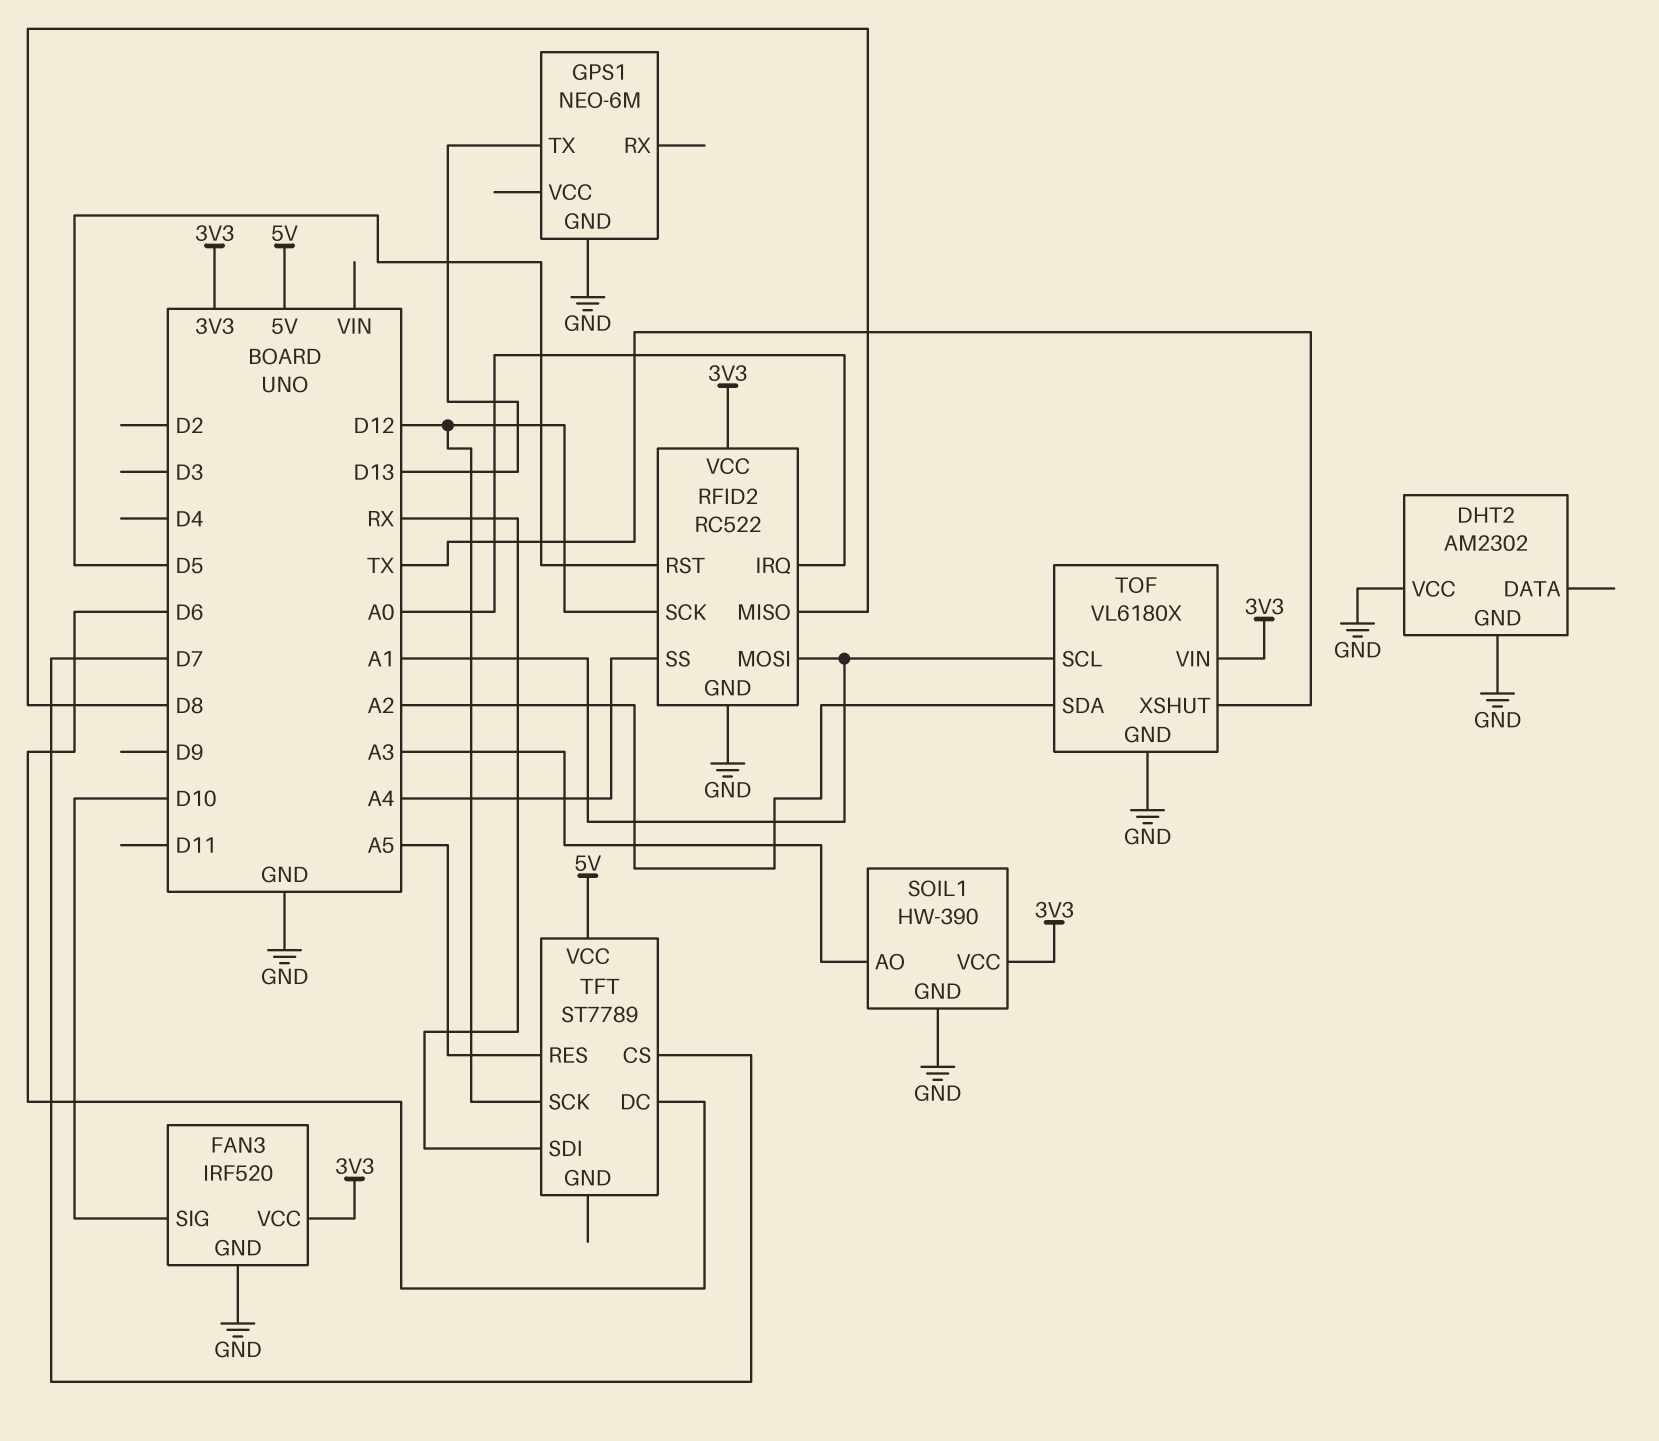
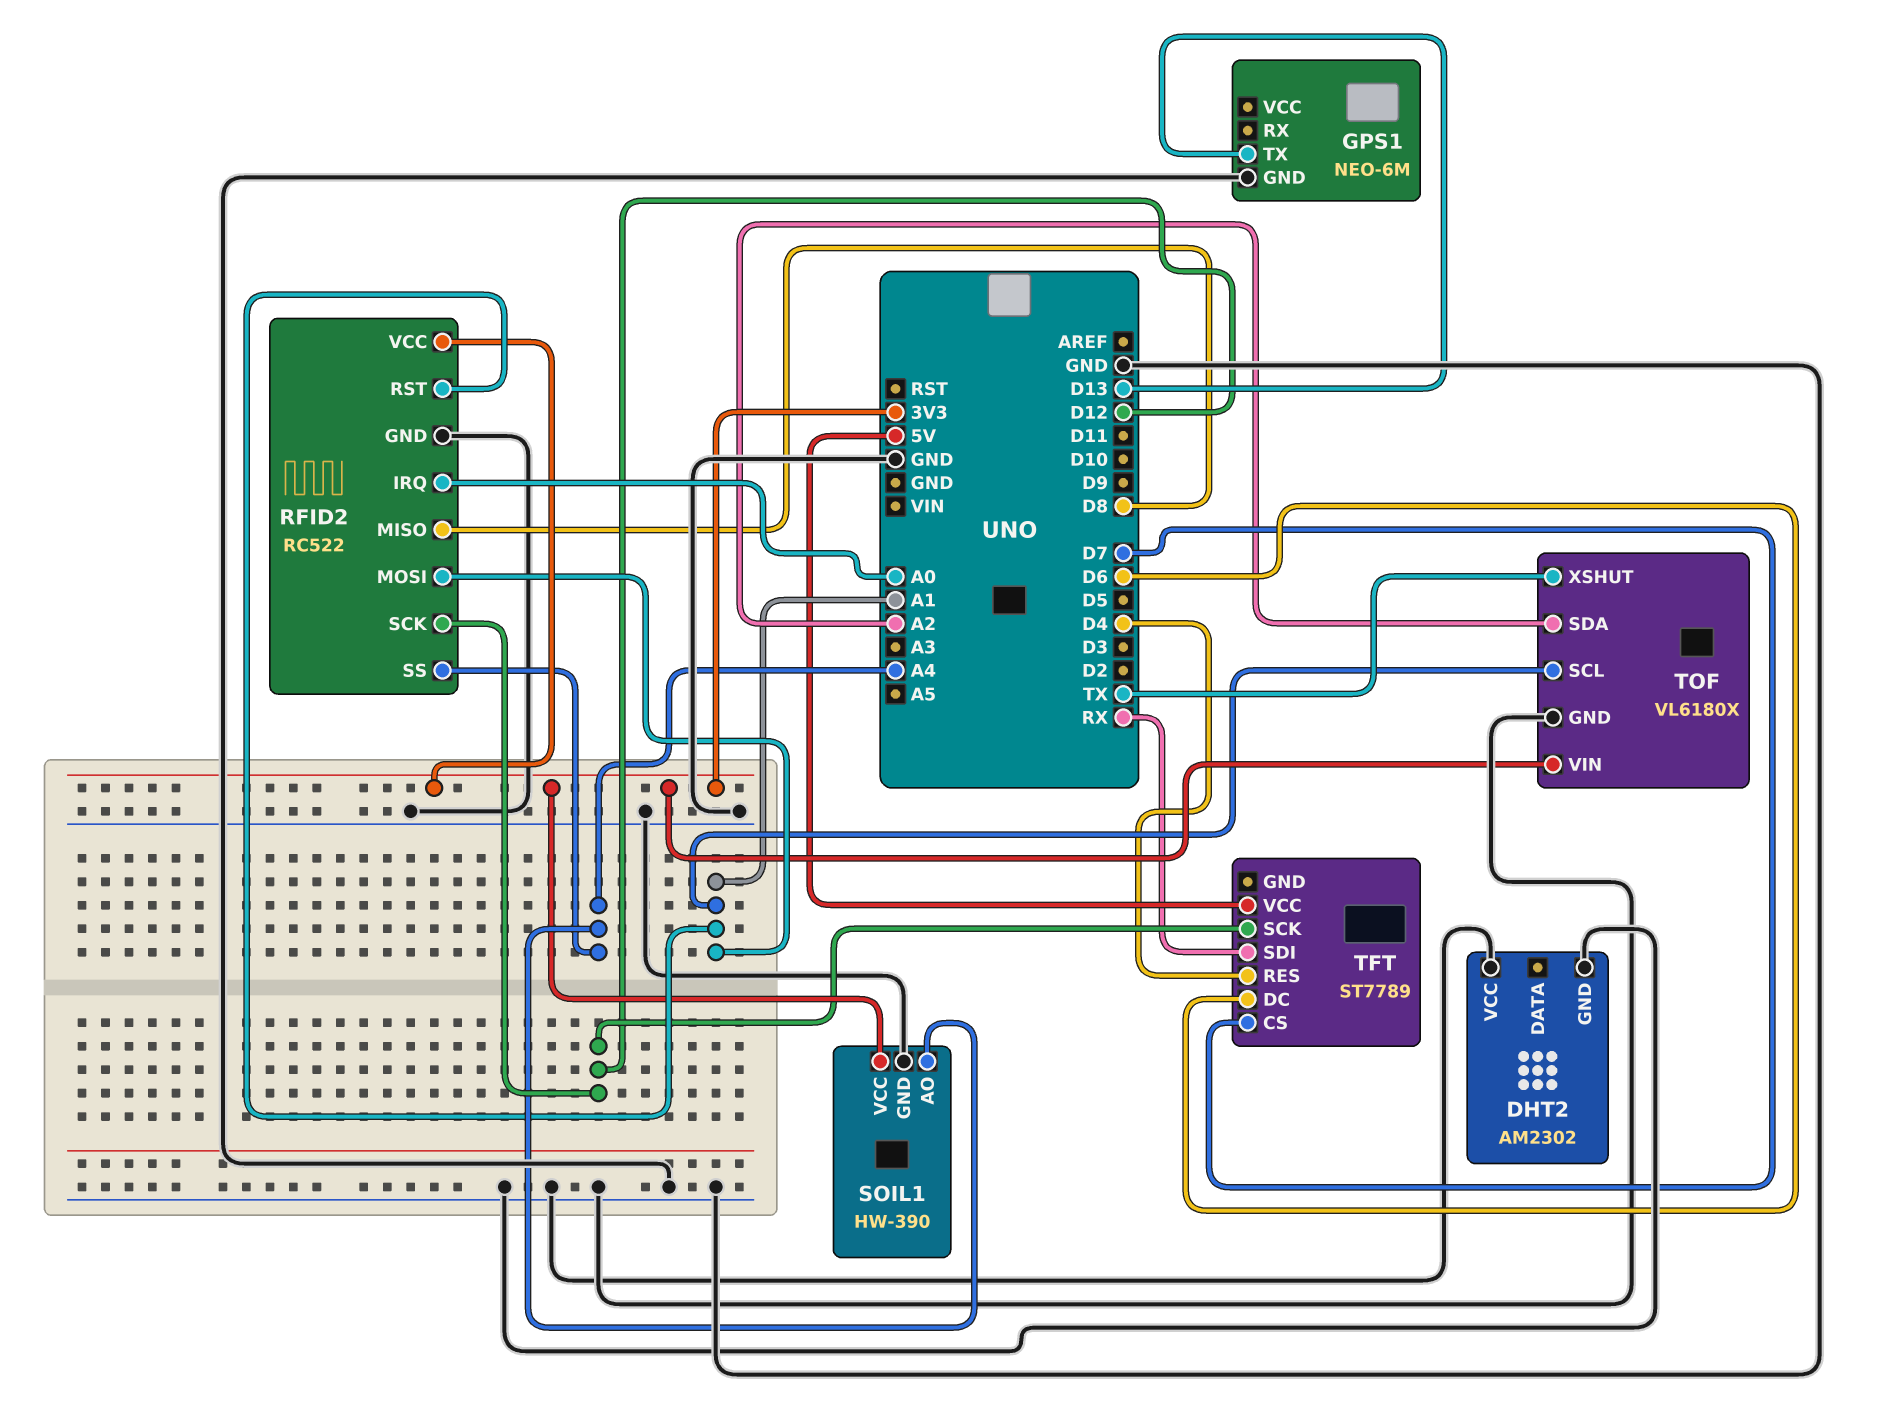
FAN3: IRF520 -> none
FAN3 pin GND: GND -> none
FAN3 pin SIG: D10 -> none
FAN3 pin VCC: 3V3 -> none
RFID2 pin RST: D5 -> A1
SOIL1 pin AO: A3 -> A4
TFT pin RES: A5 -> D4

